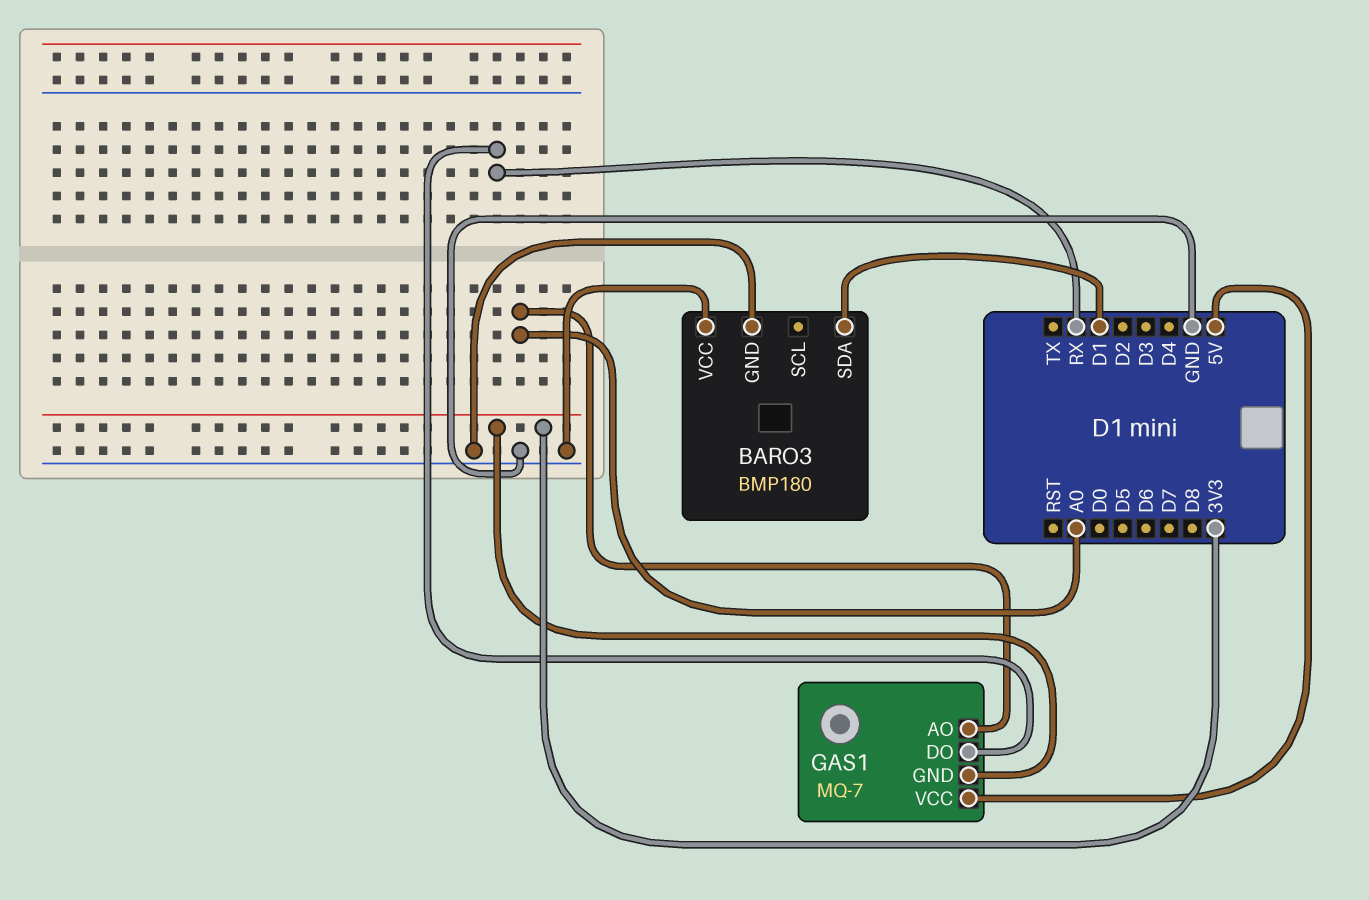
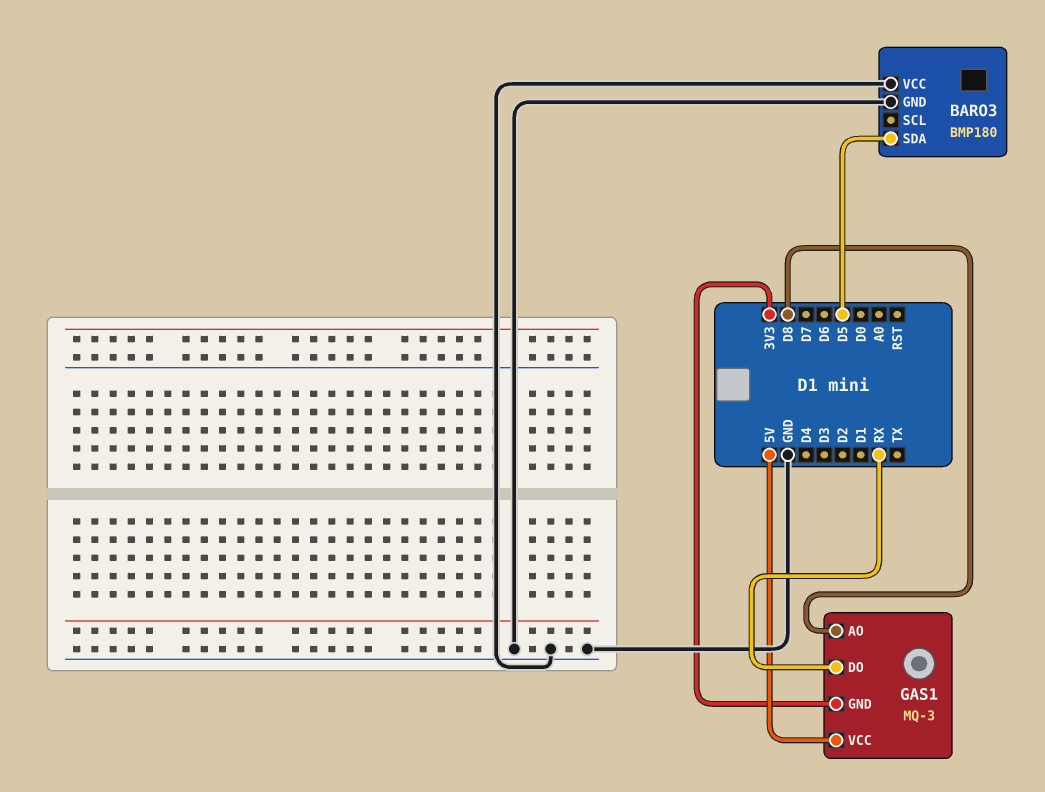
BARO3 pin SDA: D1 -> D5
GAS1: MQ-7 -> MQ-3
GAS1 pin AO: A0 -> D8

